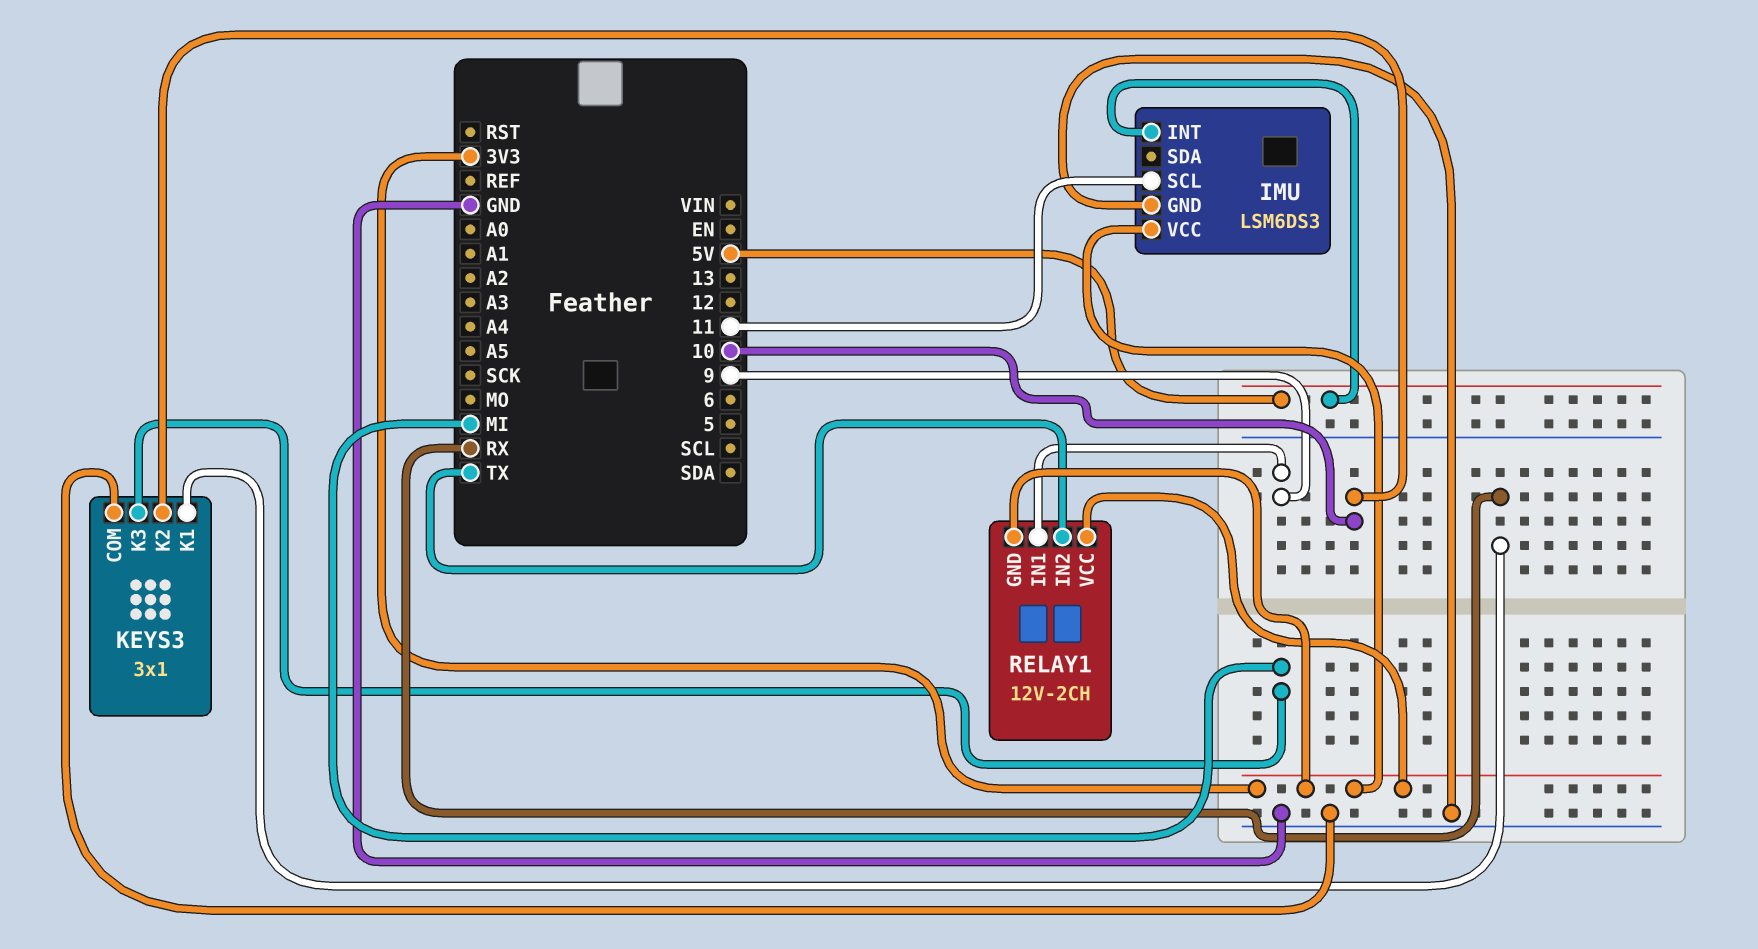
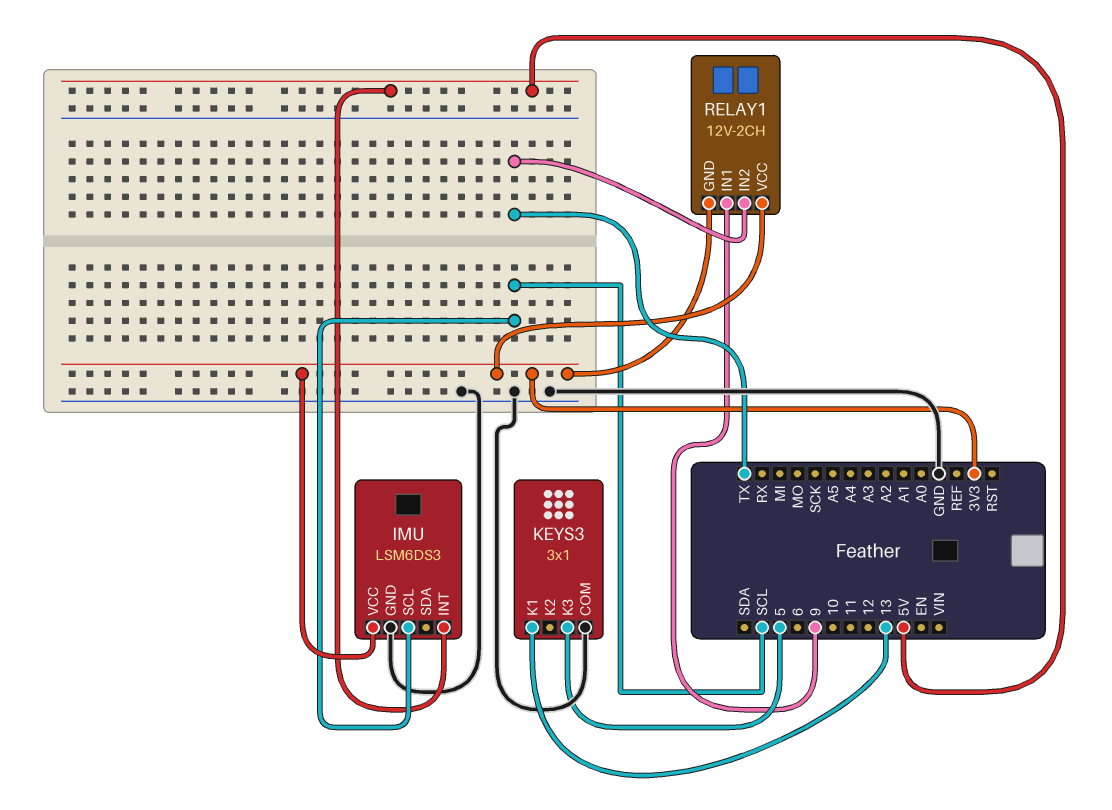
IMU pin SCL: 11 -> SCL
KEYS3 pin K1: RX -> 13
KEYS3 pin K2: 10 -> none
KEYS3 pin K3: MI -> 5

